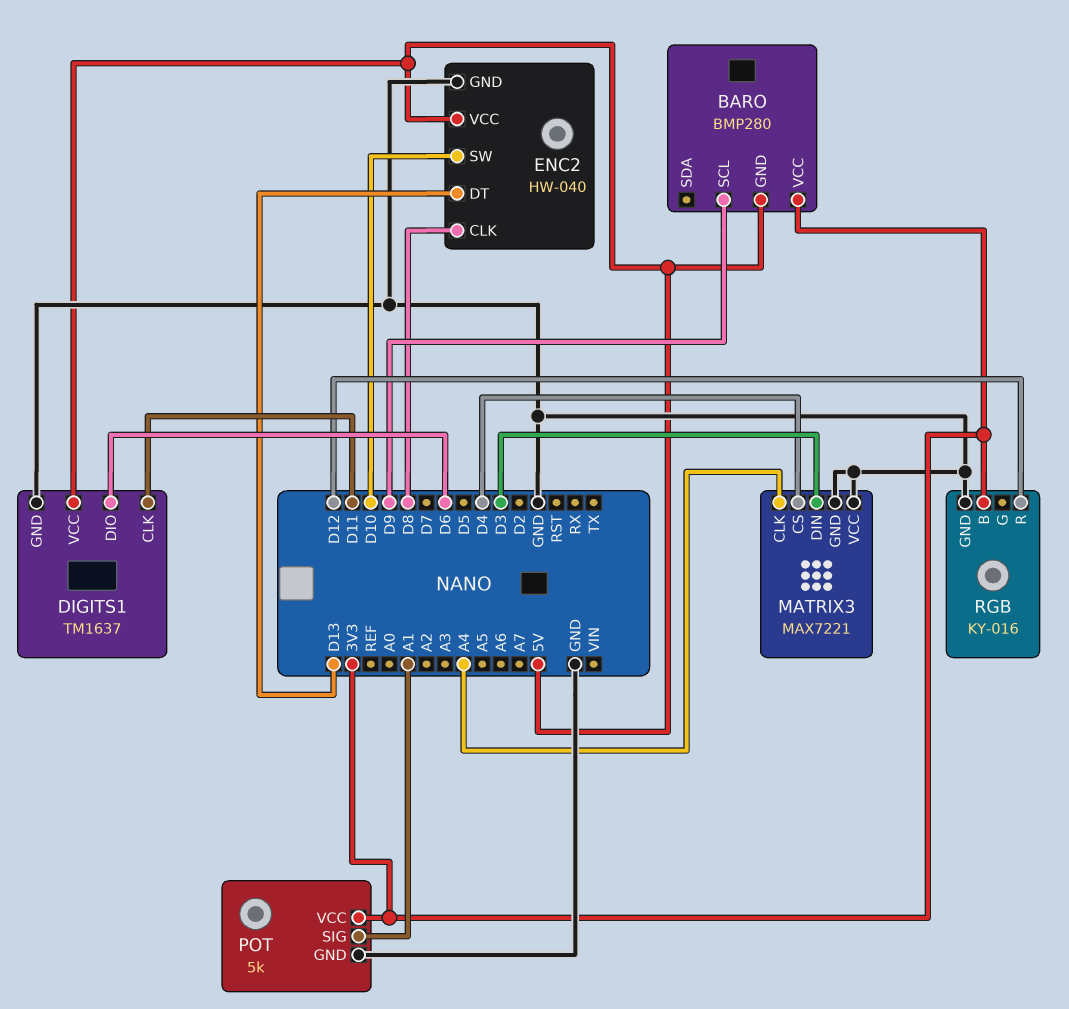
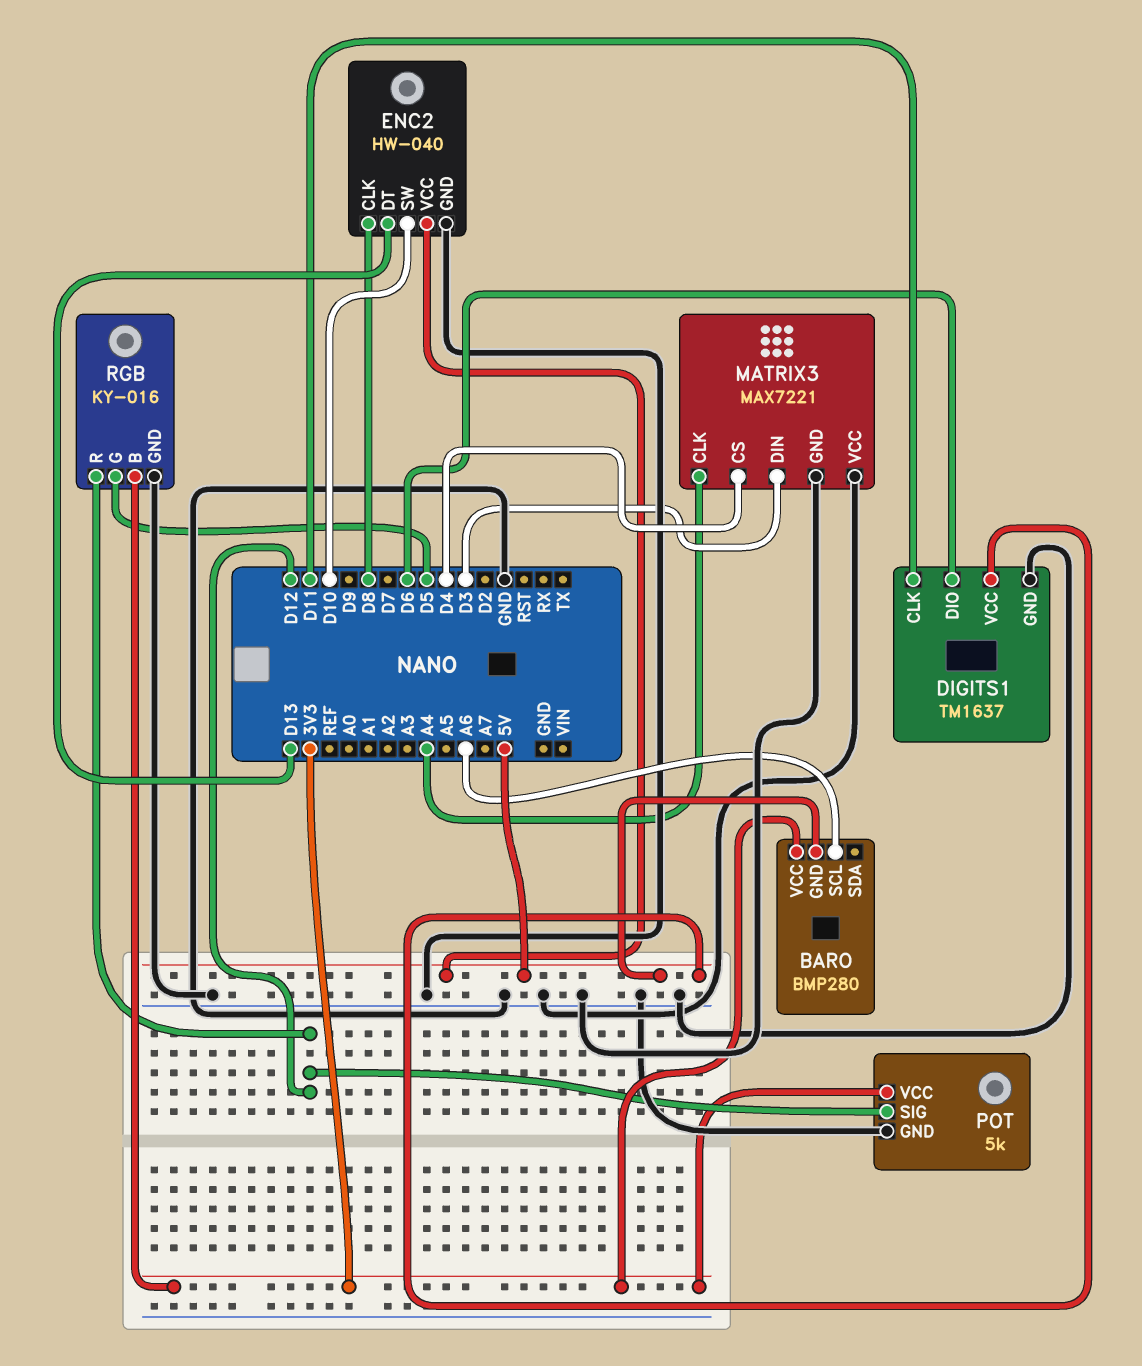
BARO pin SCL: D9 -> A6
POT pin SIG: A1 -> D12
RGB pin G: none -> D5

